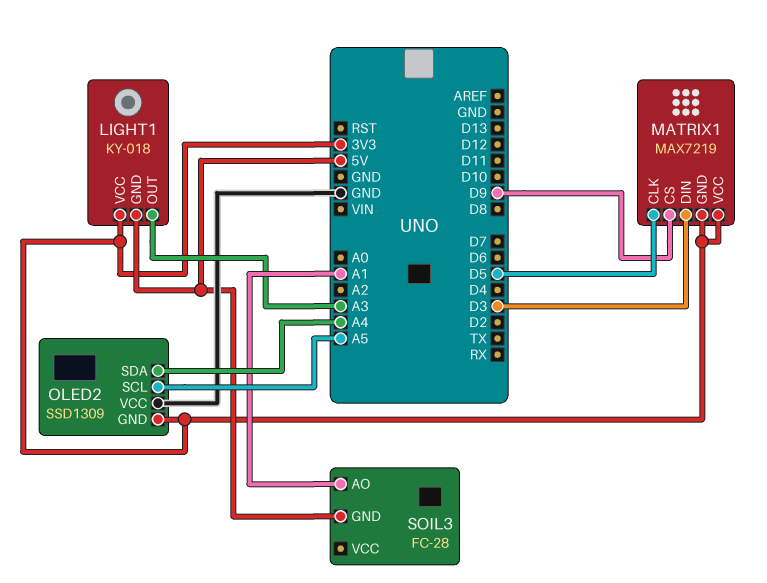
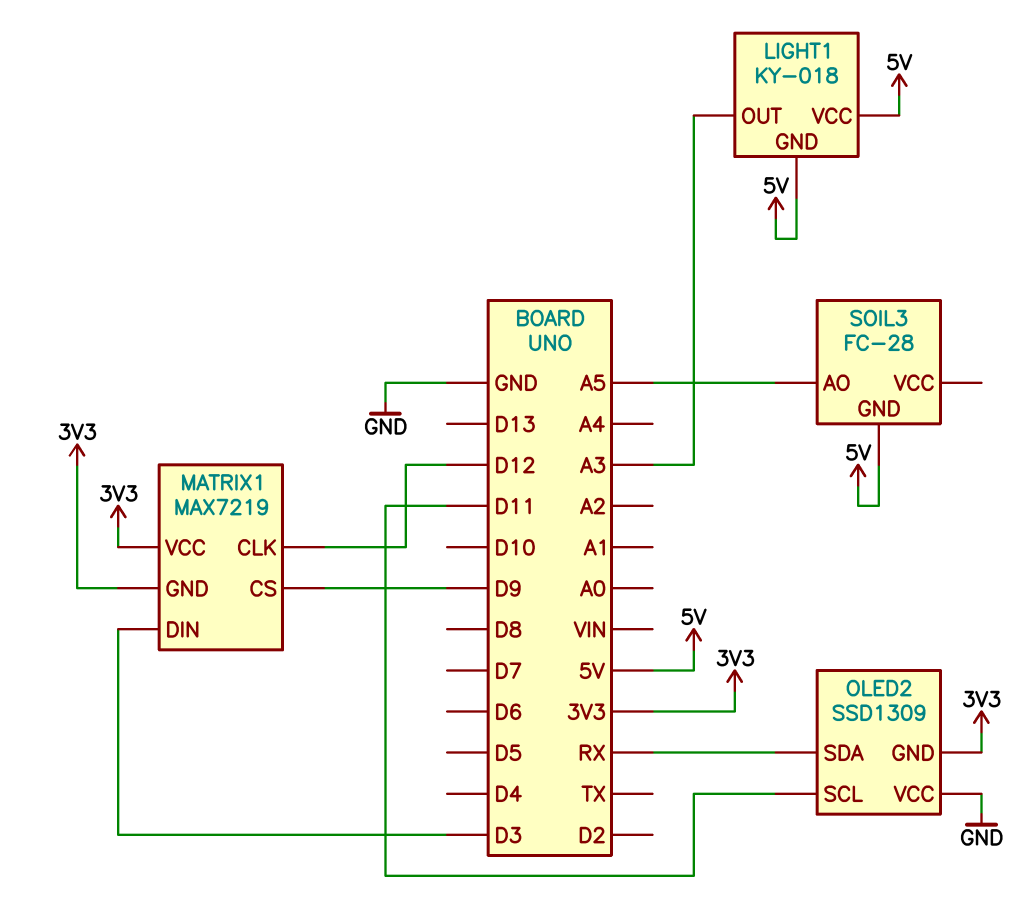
LIGHT1 pin VCC: 3V3 -> 5V
MATRIX1 pin CLK: D5 -> D12
OLED2 pin SCL: A5 -> D11
OLED2 pin SDA: A4 -> RX
SOIL3 pin AO: A1 -> A5

